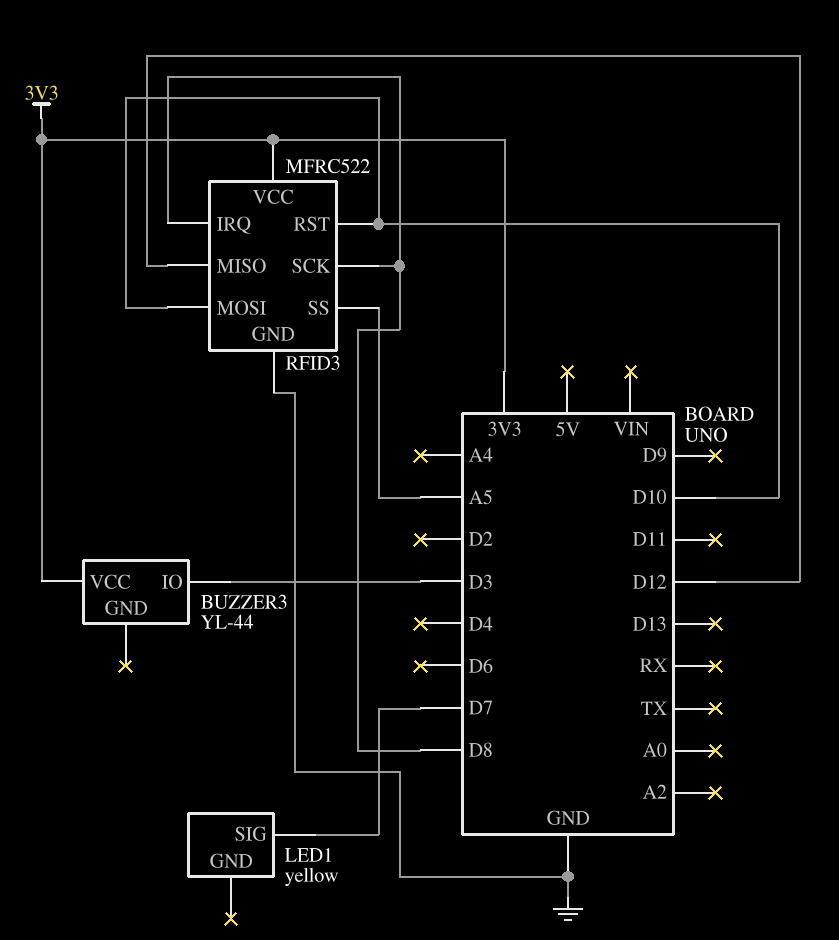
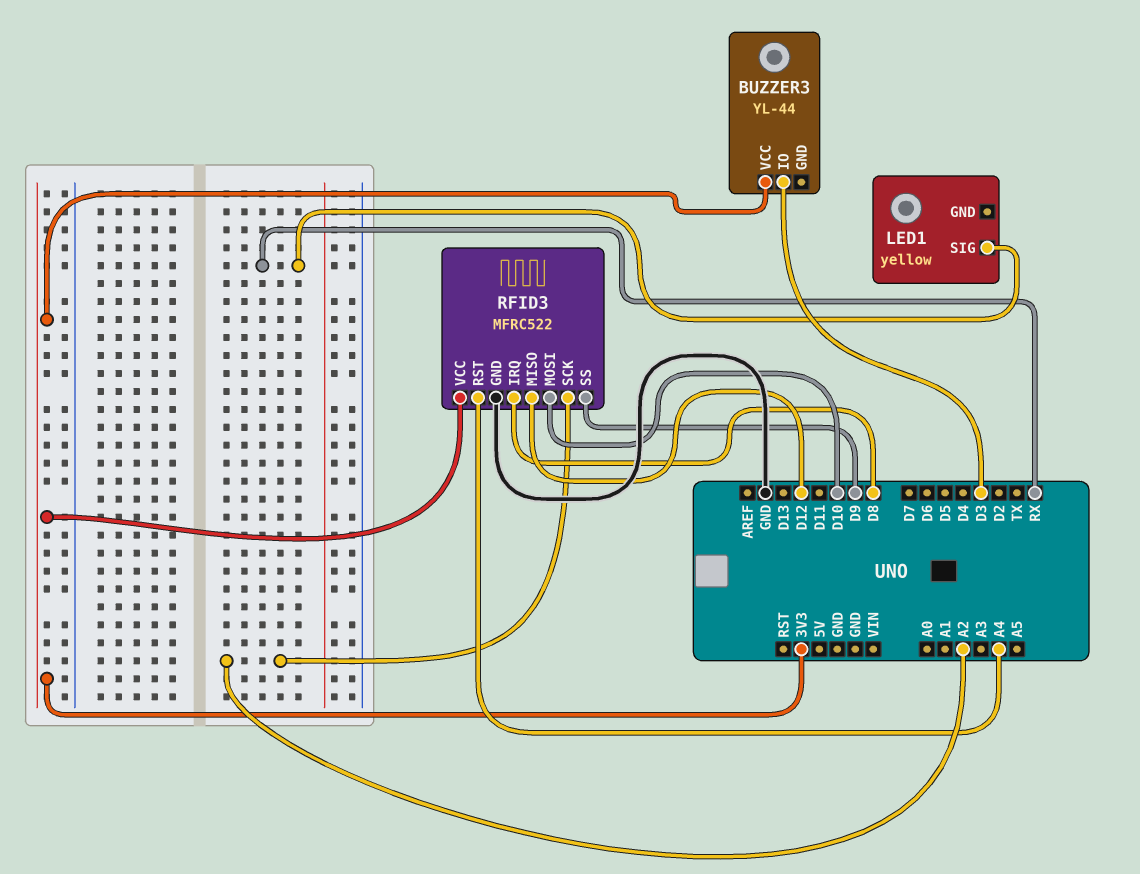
LED1 pin SIG: D7 -> RX
RFID3 pin RST: D10 -> A4
RFID3 pin SCK: D8 -> A2
RFID3 pin SS: A5 -> D9

